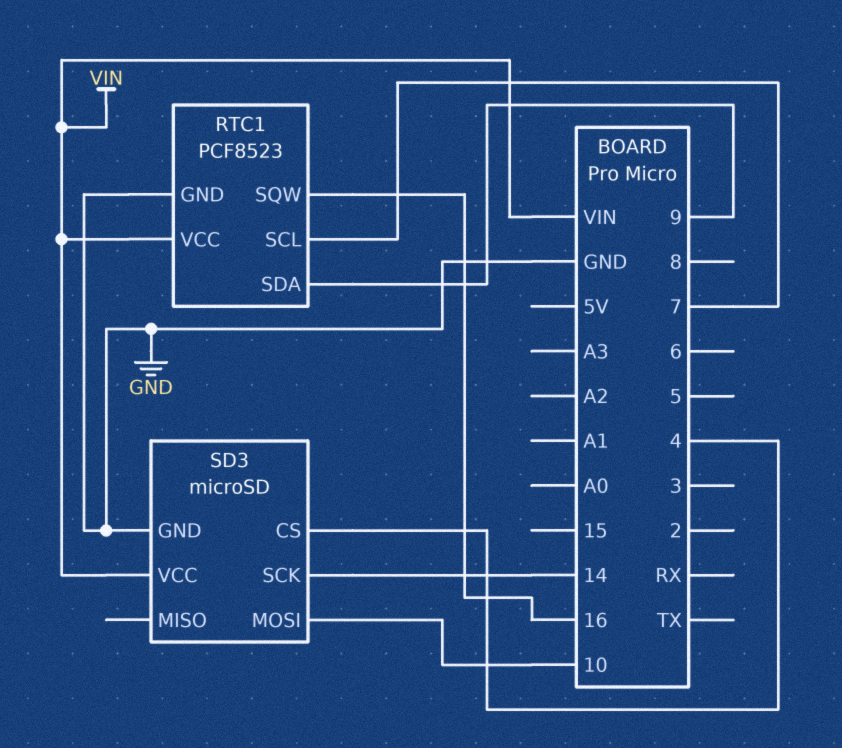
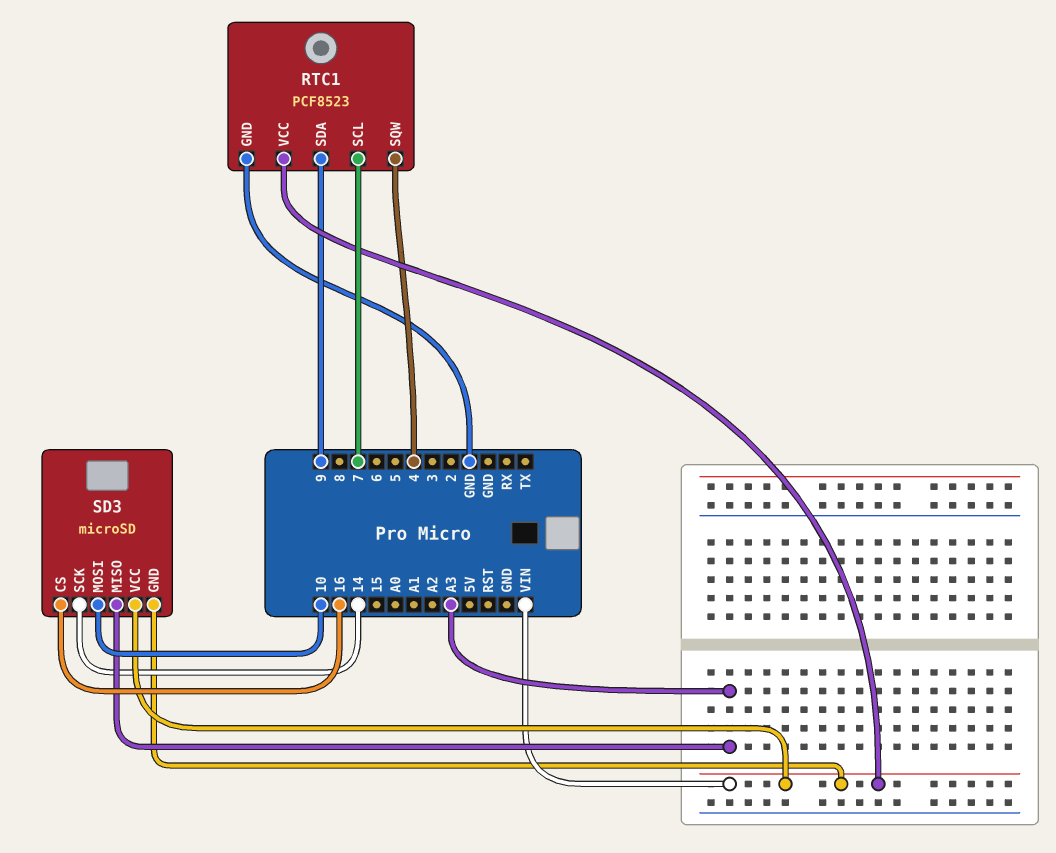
RTC1 pin SQW: 16 -> 4
SD3 pin CS: 4 -> 16
SD3 pin GND: GND -> VIN
SD3 pin MISO: none -> A3

